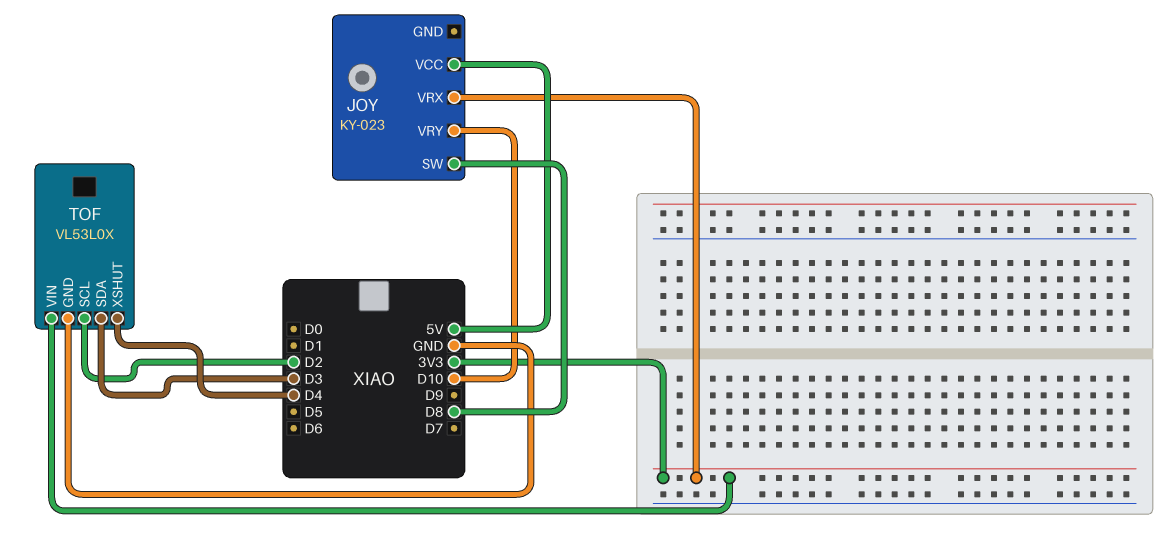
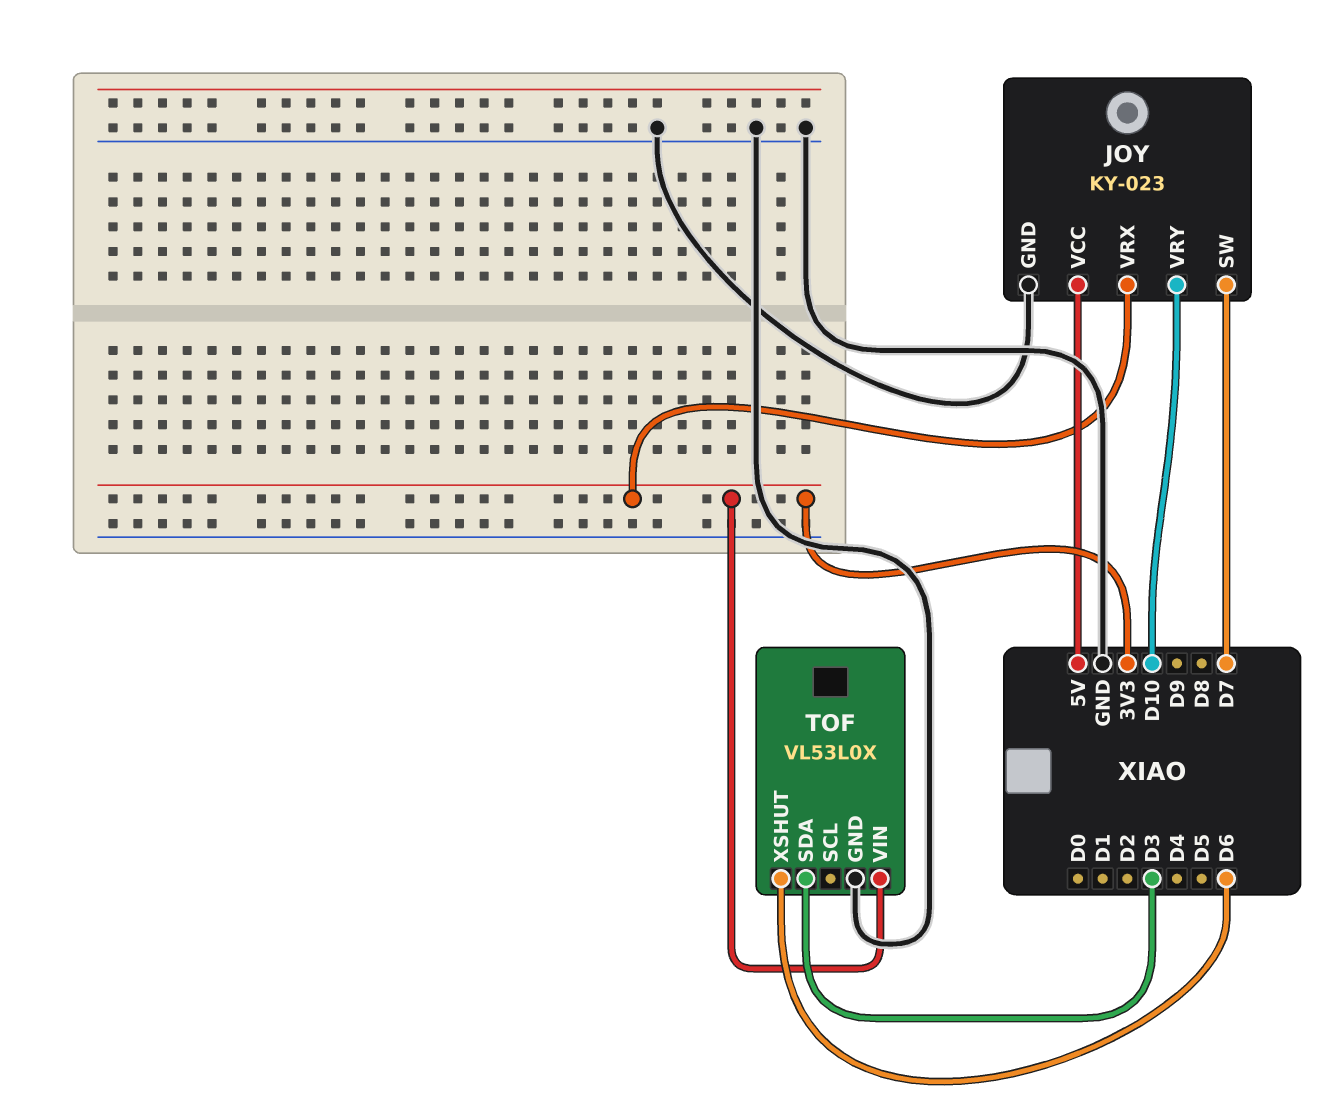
JOY pin GND: none -> GND
JOY pin SW: D8 -> D7
TOF pin SCL: D2 -> none
TOF pin XSHUT: D4 -> D6

